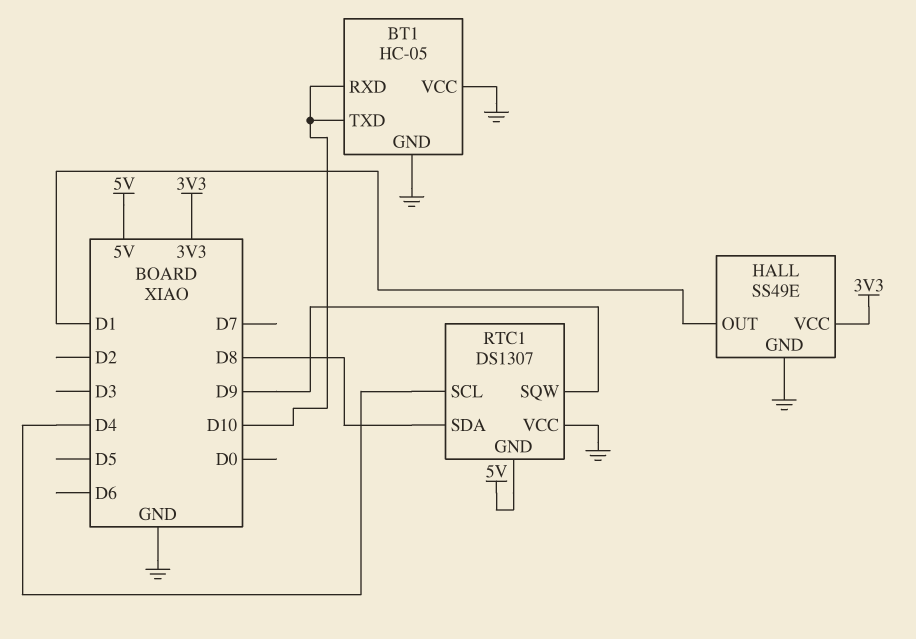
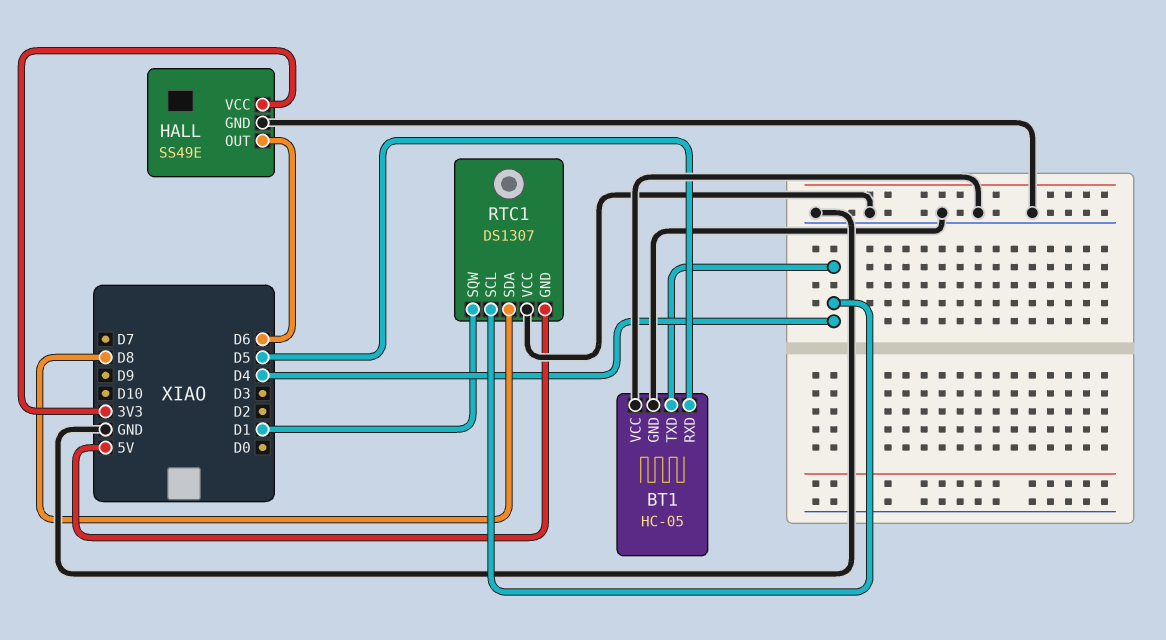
BT1 pin RXD: D10 -> D5
BT1 pin TXD: D10 -> D4
HALL pin OUT: D1 -> D6
RTC1 pin SQW: D9 -> D1

